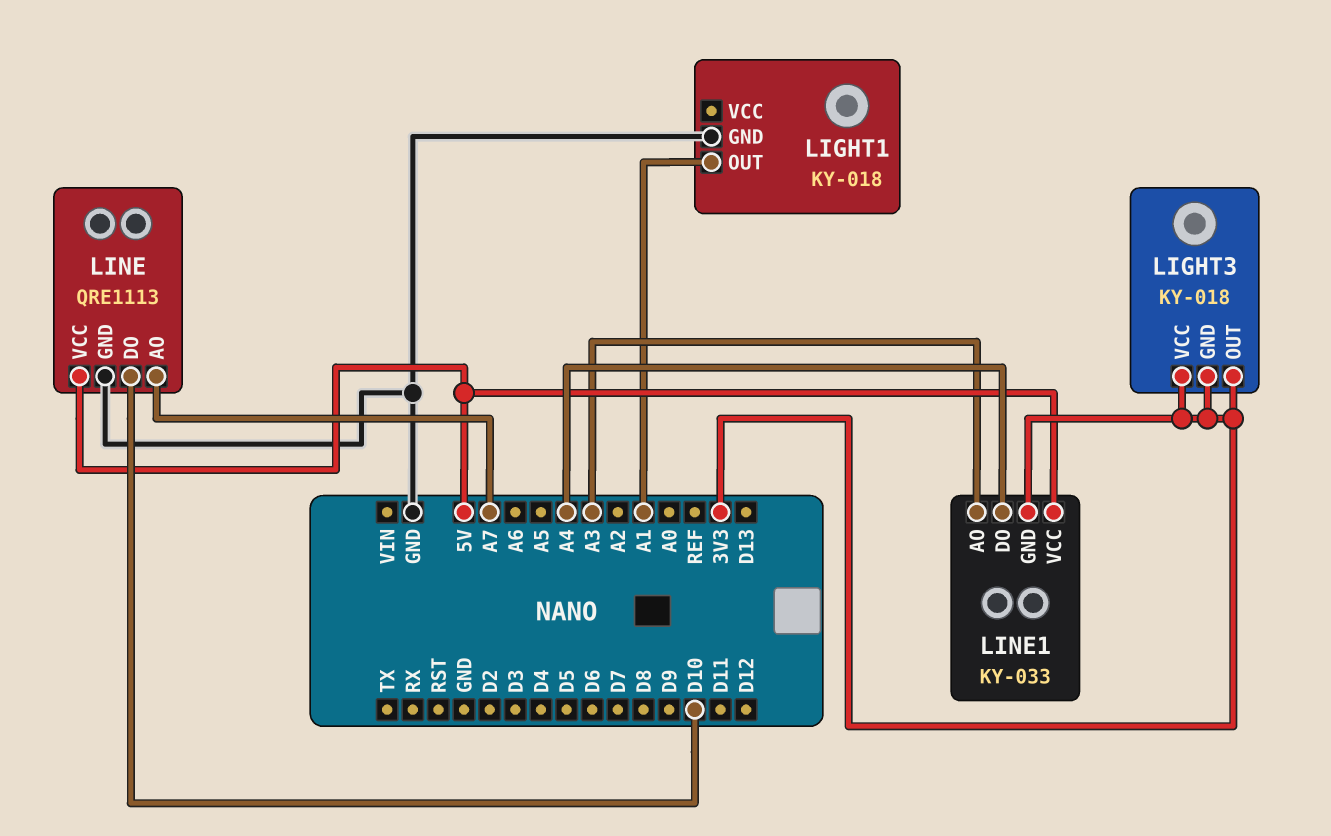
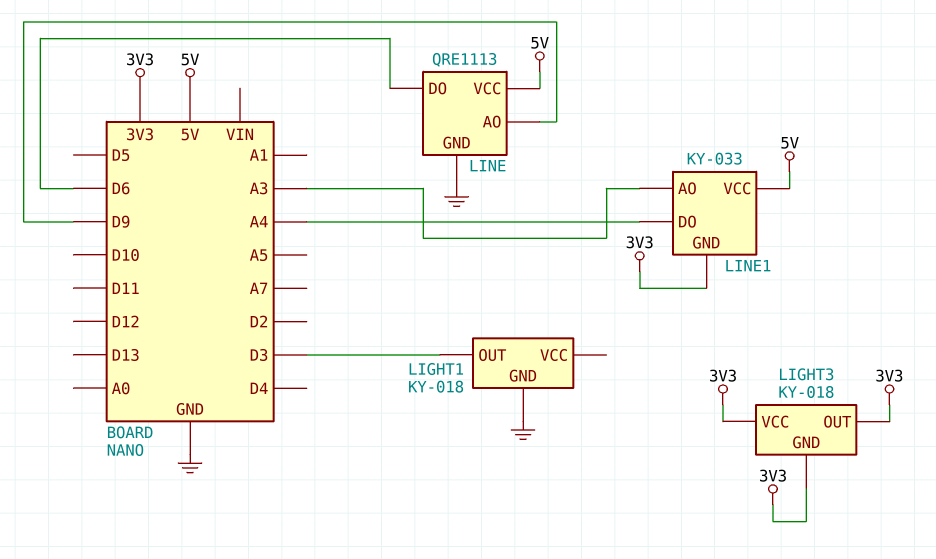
LIGHT1 pin OUT: A1 -> D3
LINE pin AO: A7 -> D9
LINE pin DO: D10 -> D6

